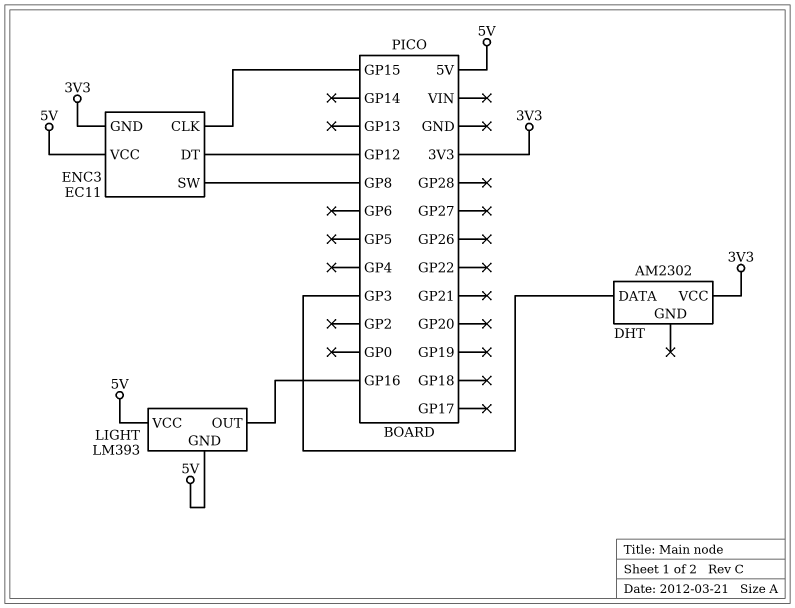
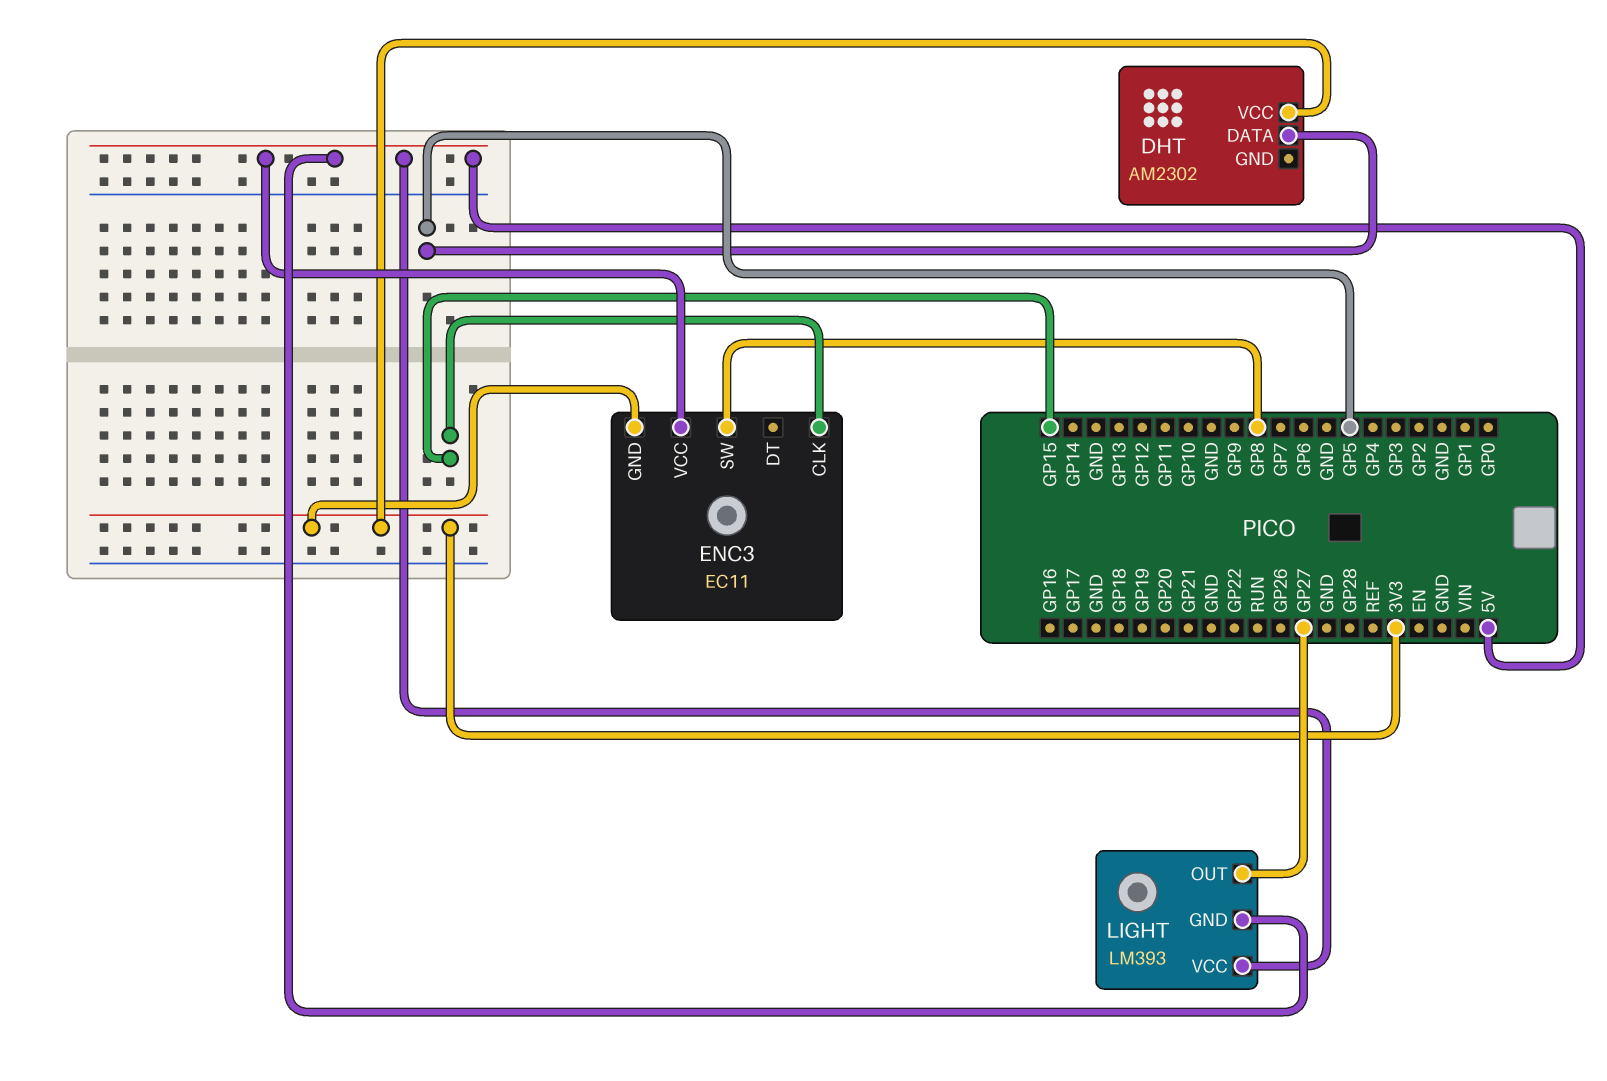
DHT pin DATA: GP3 -> GP5
ENC3 pin DT: GP12 -> none
LIGHT pin OUT: GP16 -> GP27

